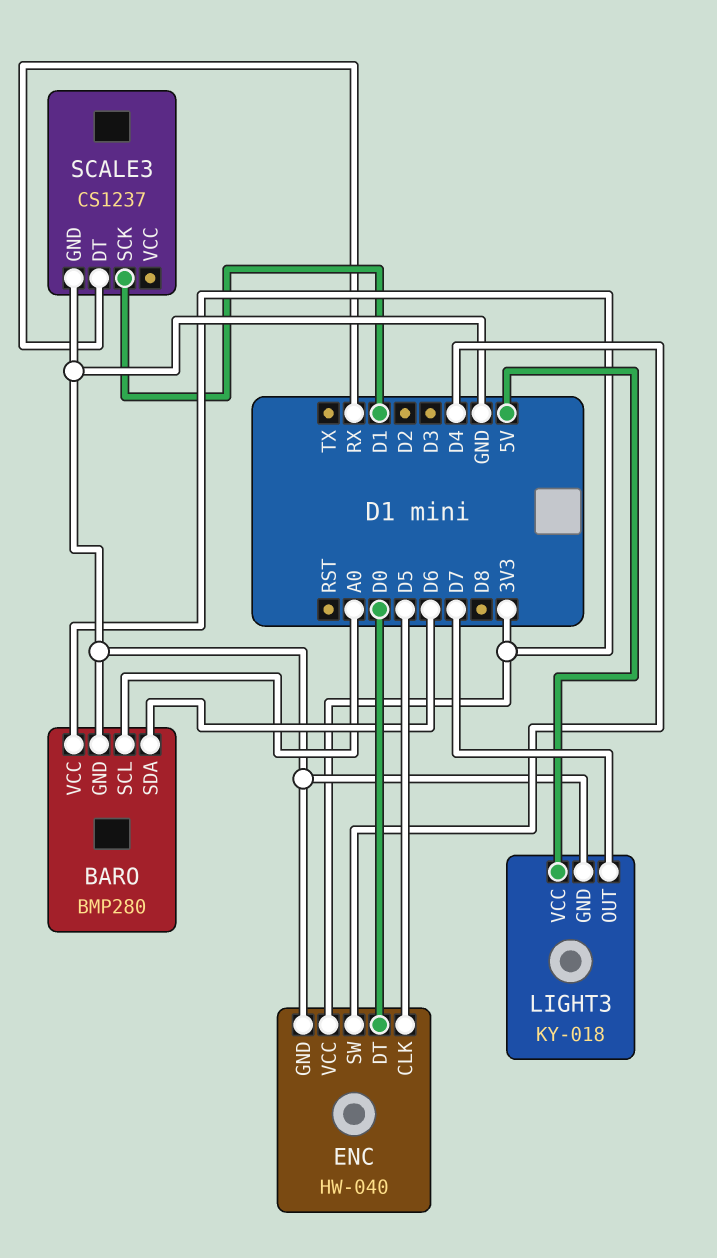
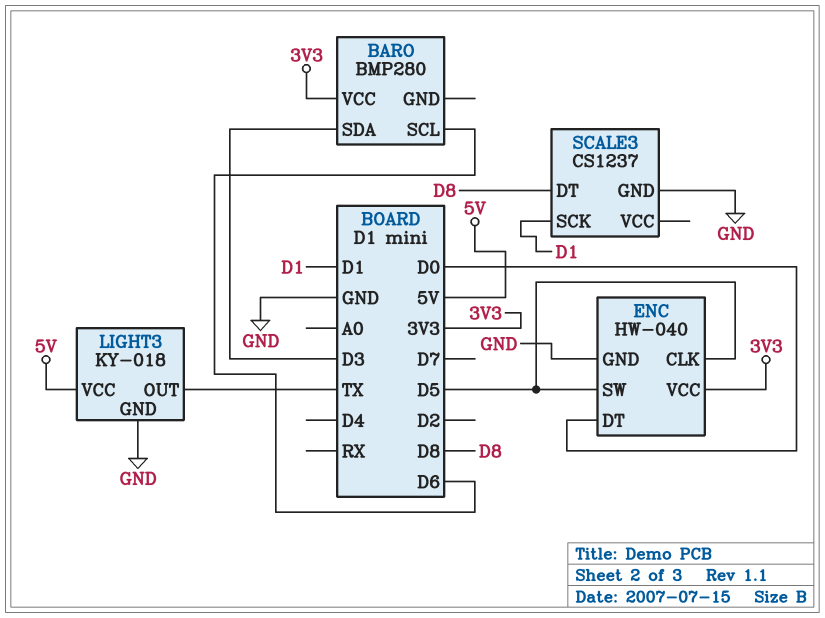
BARO pin GND: GND -> none
BARO pin SCL: A0 -> D6
BARO pin SDA: D6 -> D3
ENC pin SW: D4 -> D5
LIGHT3 pin OUT: D7 -> TX
SCALE3 pin DT: RX -> D8

